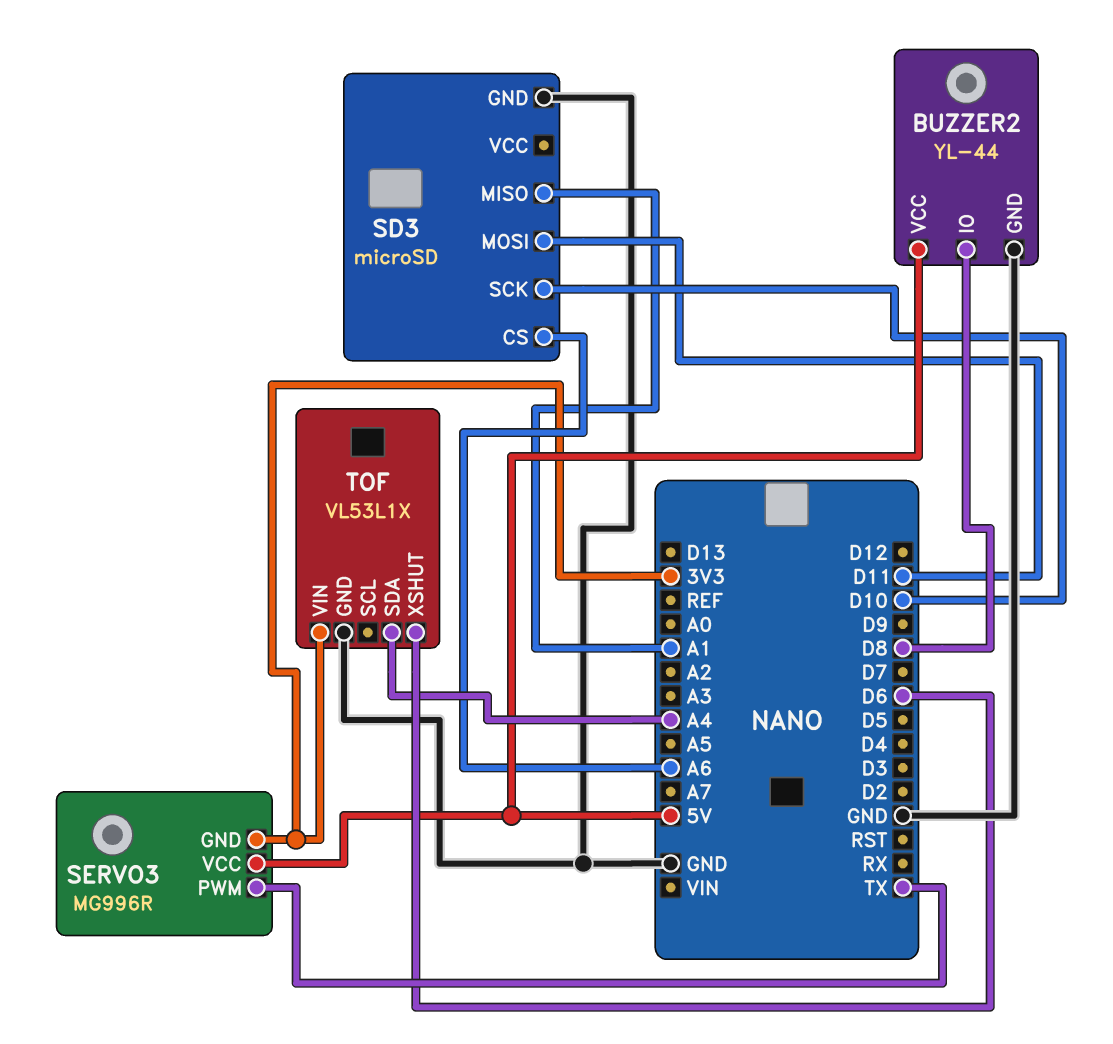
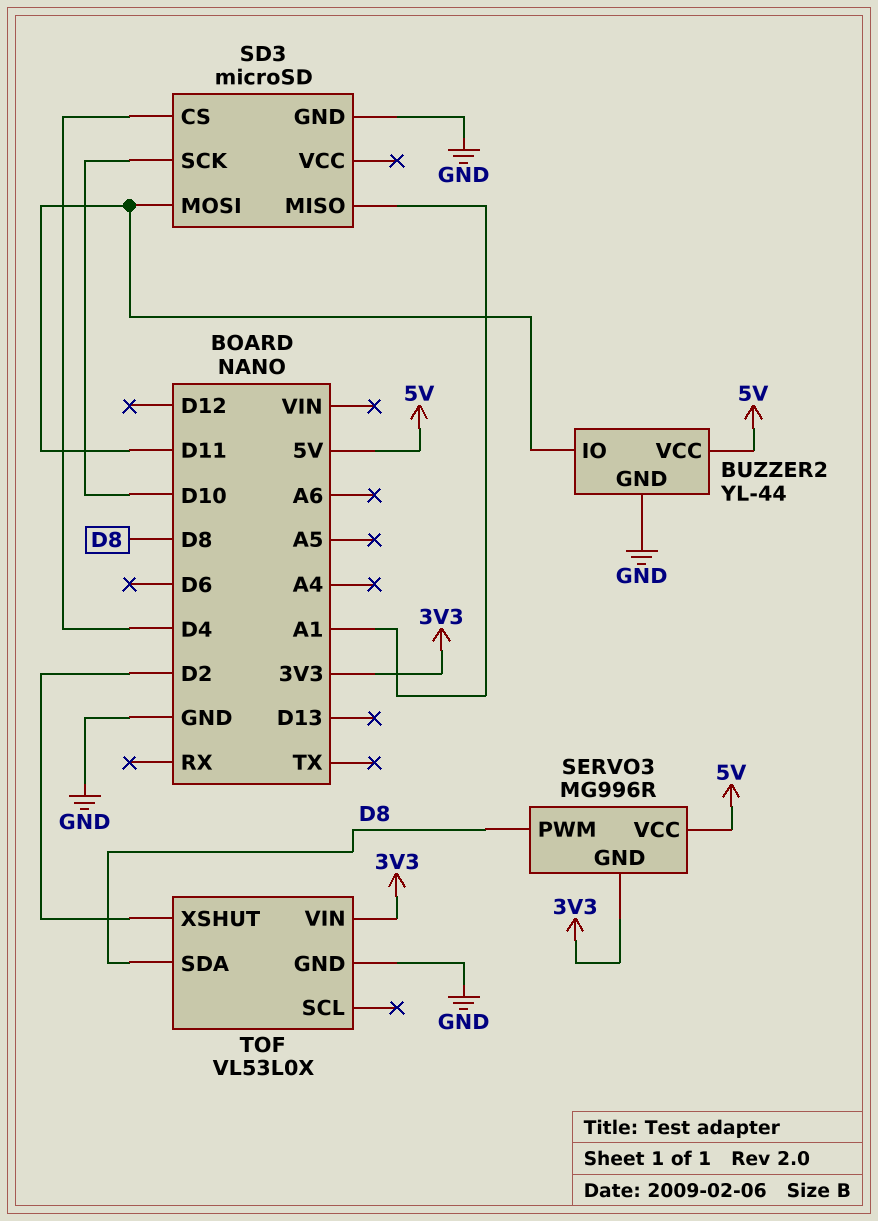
BUZZER2 pin IO: D8 -> D11
SD3 pin CS: A6 -> D4
SERVO3 pin PWM: TX -> D8
TOF: VL53L1X -> VL53L0X
TOF pin SDA: A4 -> D8
TOF pin XSHUT: D6 -> D2

